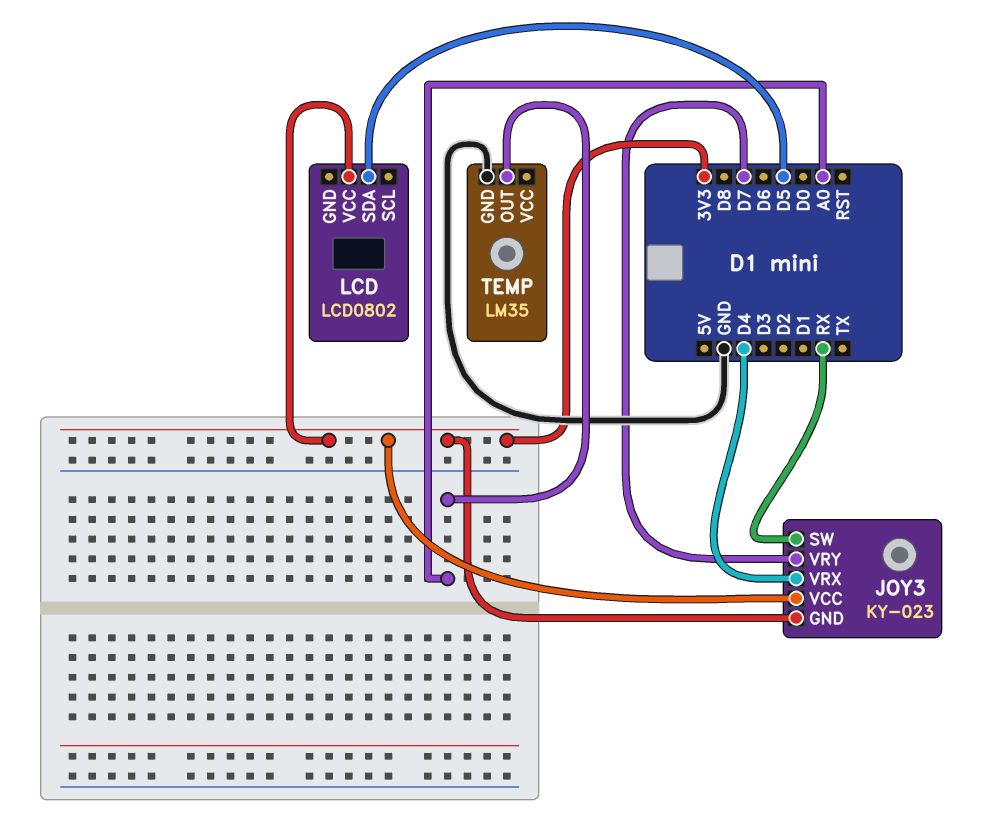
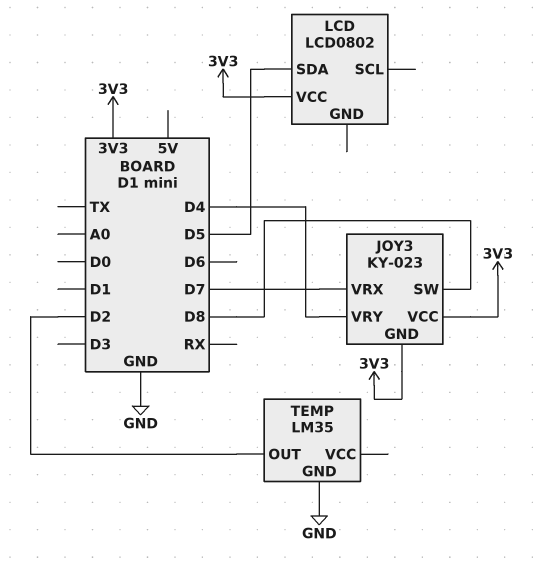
JOY3 pin SW: RX -> D8
JOY3 pin VRX: D4 -> D7
JOY3 pin VRY: D7 -> D4
TEMP pin OUT: A0 -> D2

